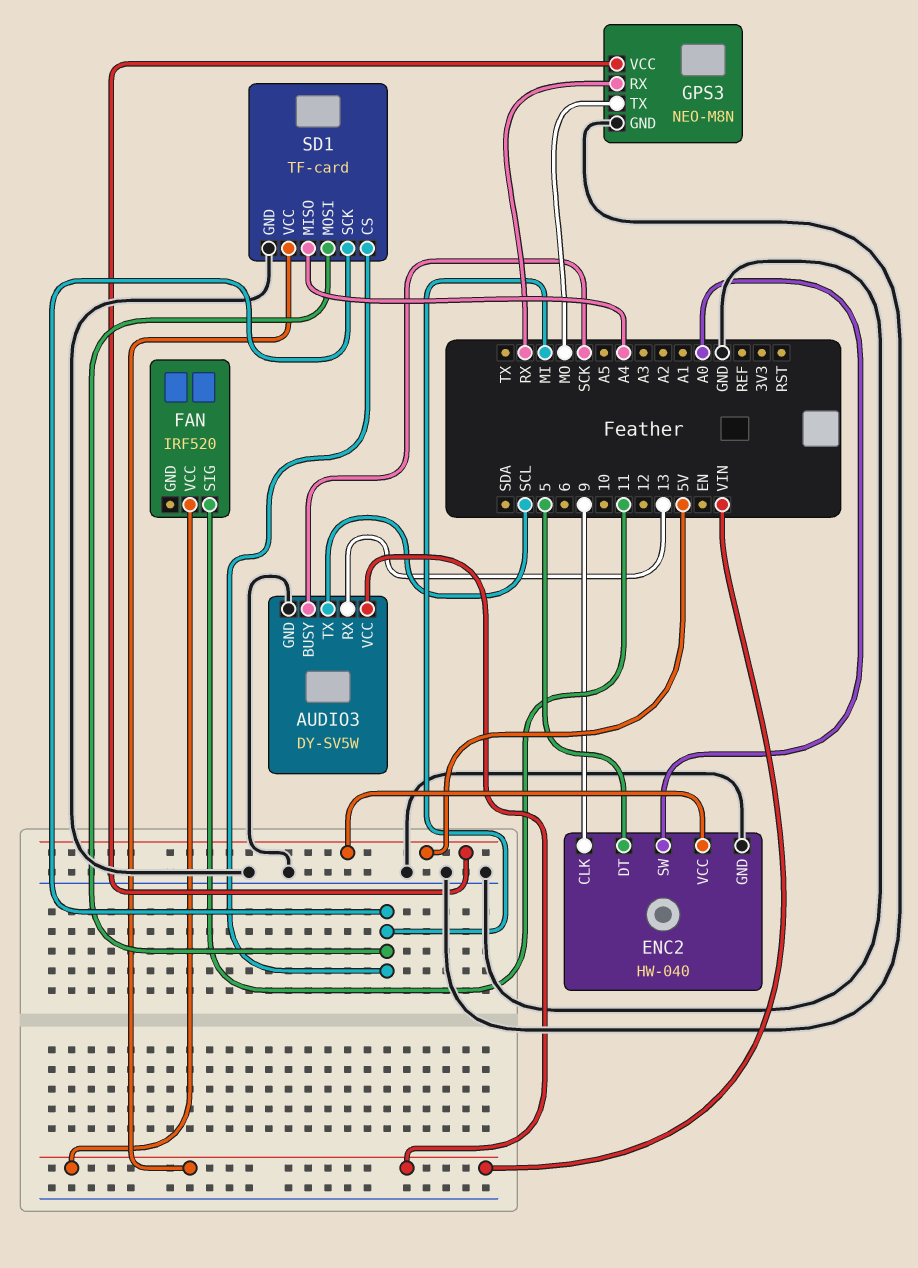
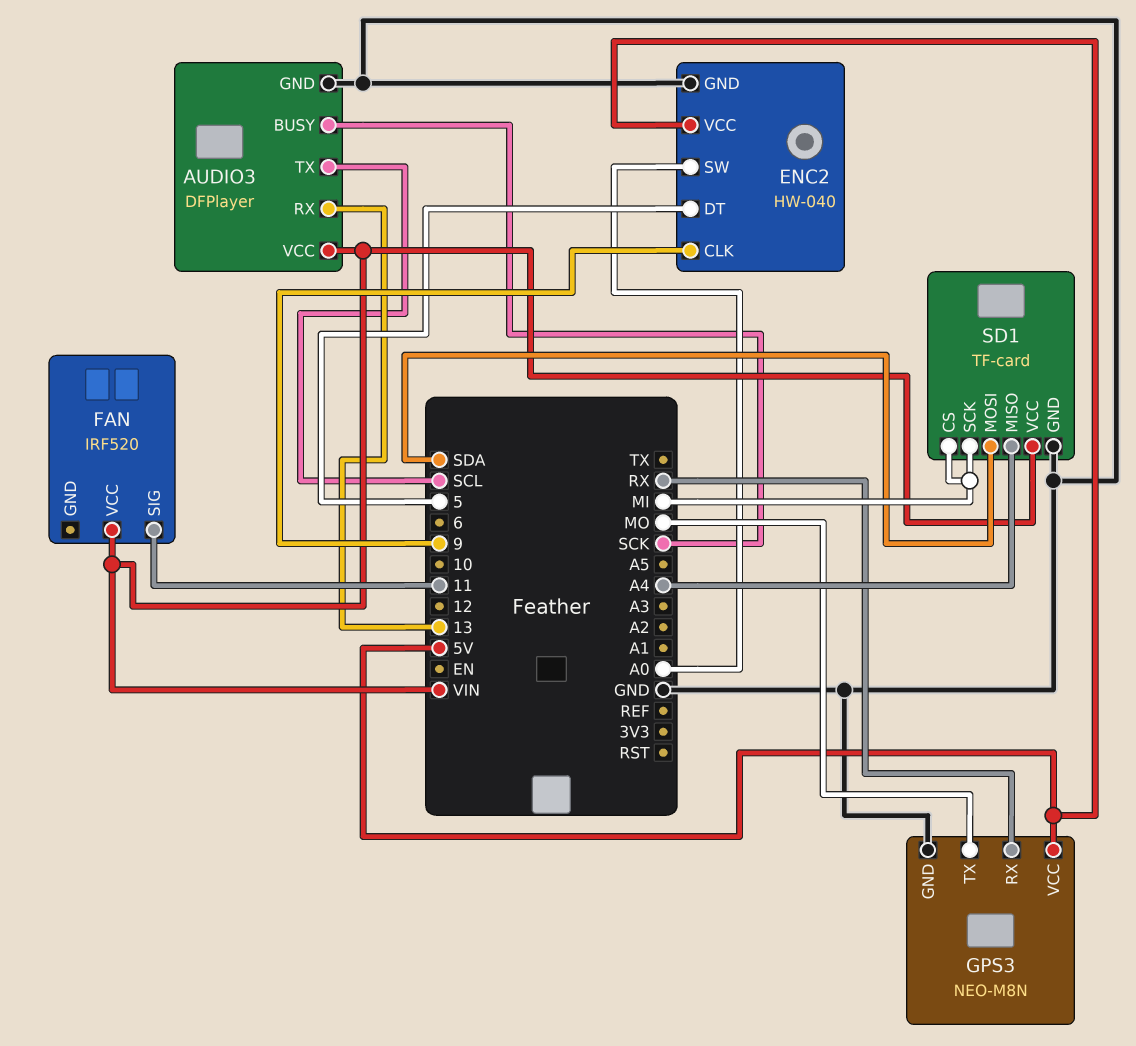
AUDIO3: DY-SV5W -> DFPlayer
SD1 pin MOSI: MI -> SDA

